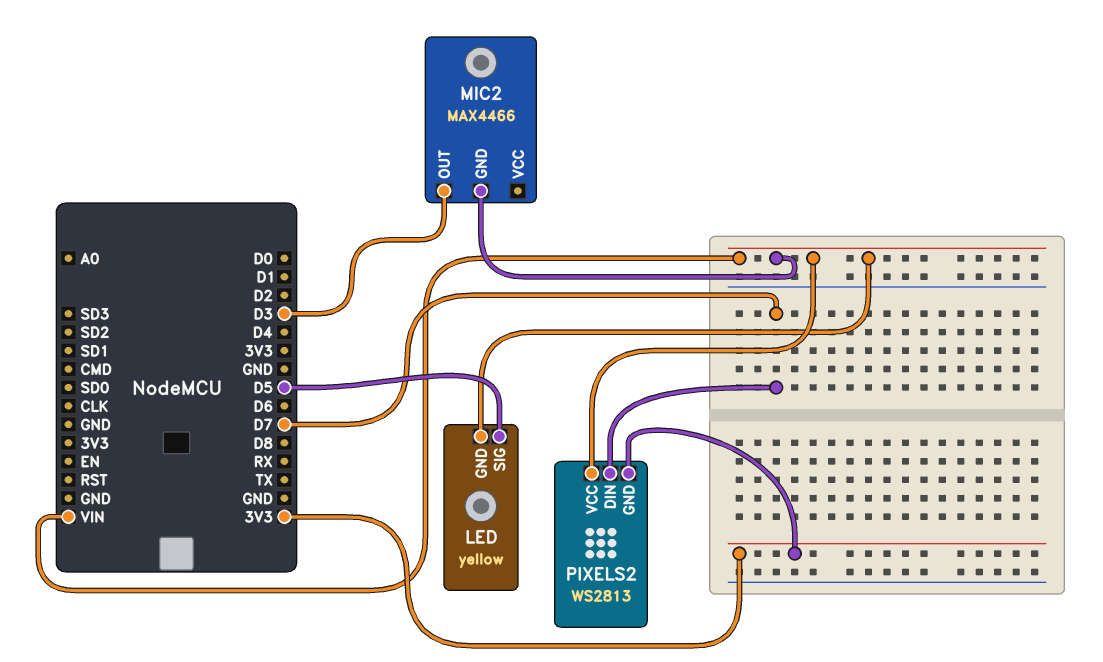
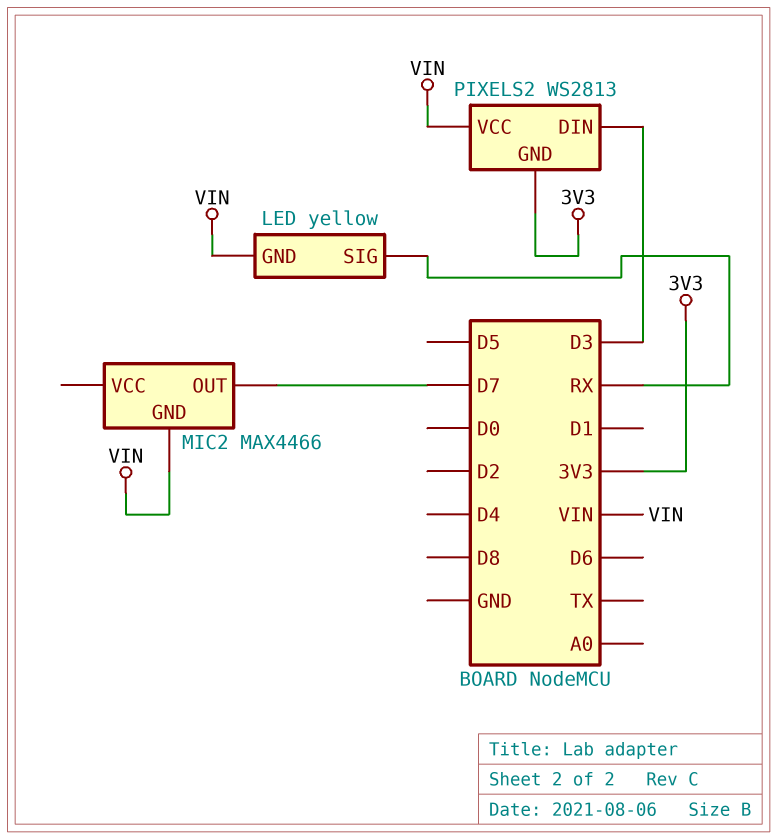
LED pin SIG: D5 -> RX
MIC2 pin OUT: D3 -> D7
PIXELS2 pin DIN: D7 -> D3

